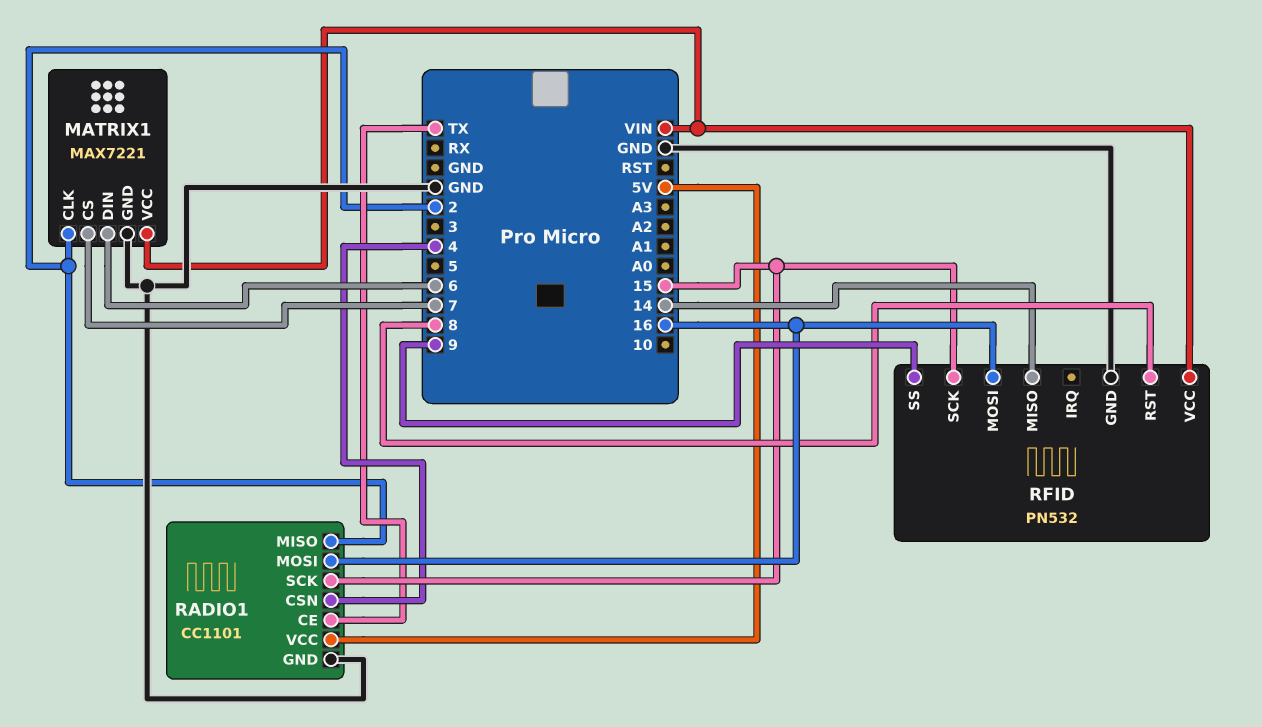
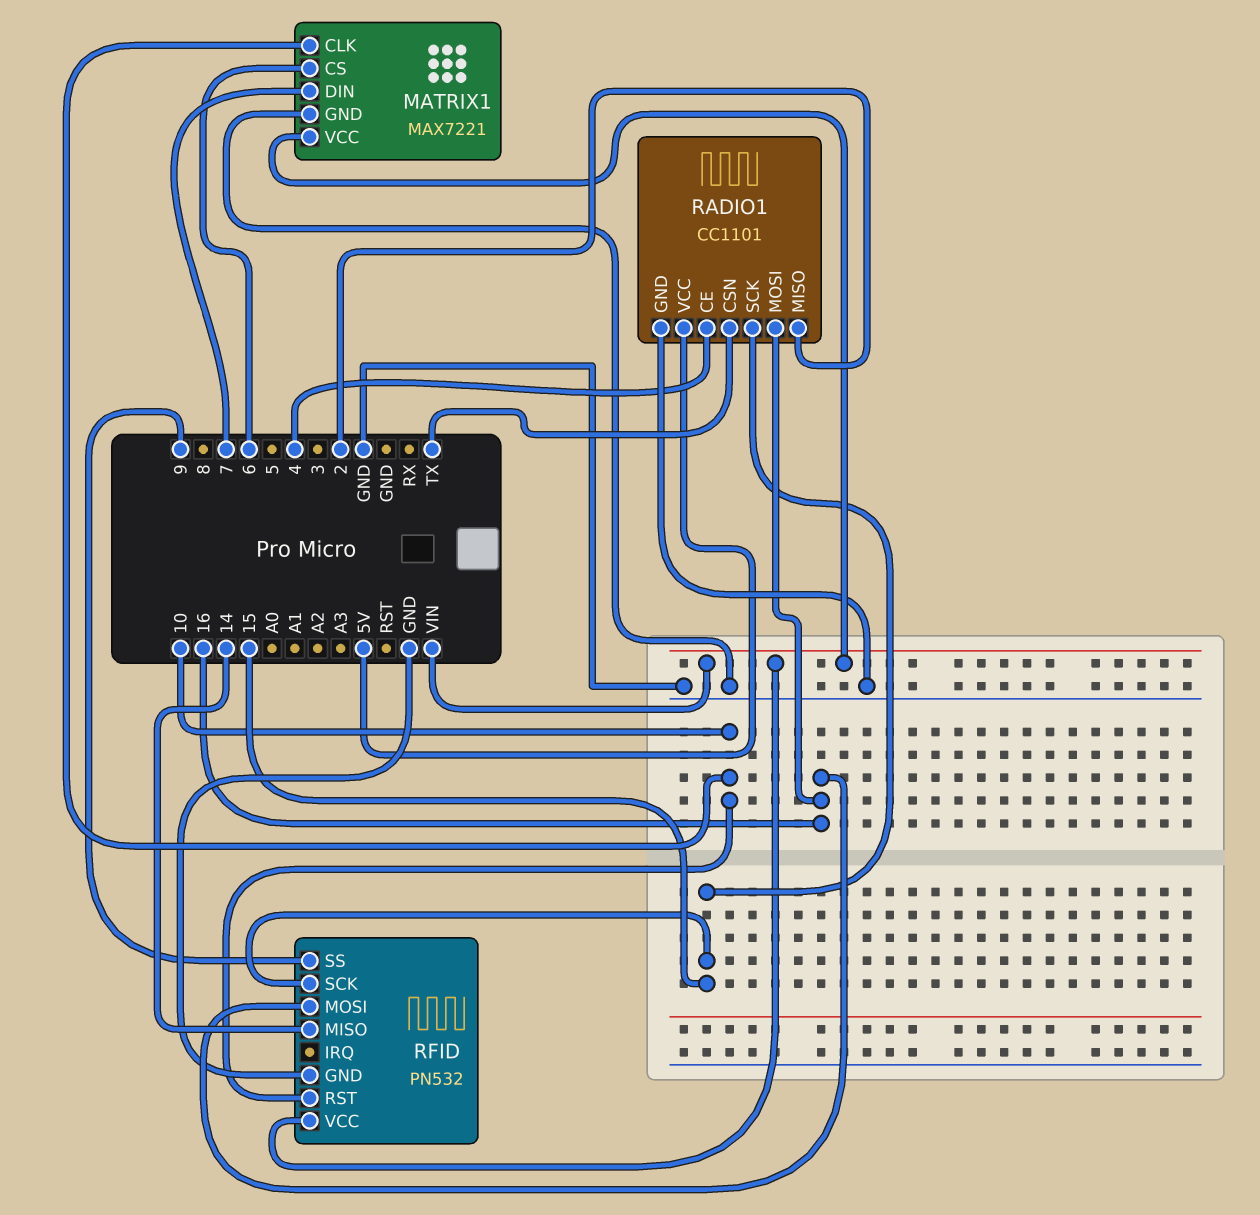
MATRIX1 pin CLK: 2 -> 10
MATRIX1 pin CS: 7 -> 6
MATRIX1 pin DIN: 6 -> 7
RADIO1 pin CE: TX -> 4
RADIO1 pin CSN: 4 -> TX
RFID pin RST: 8 -> 10

